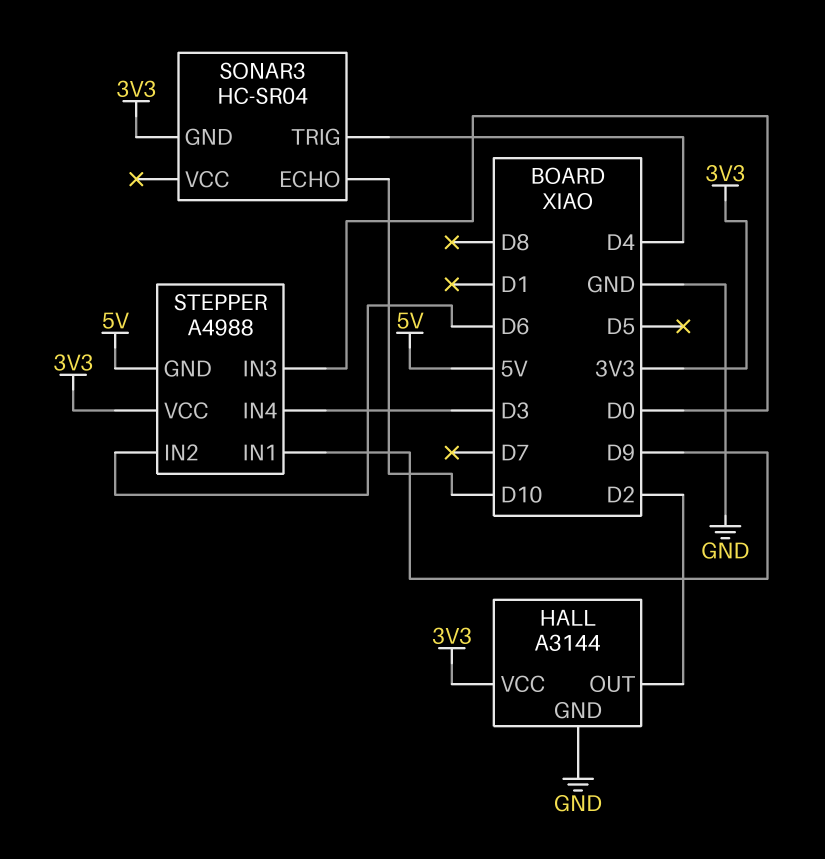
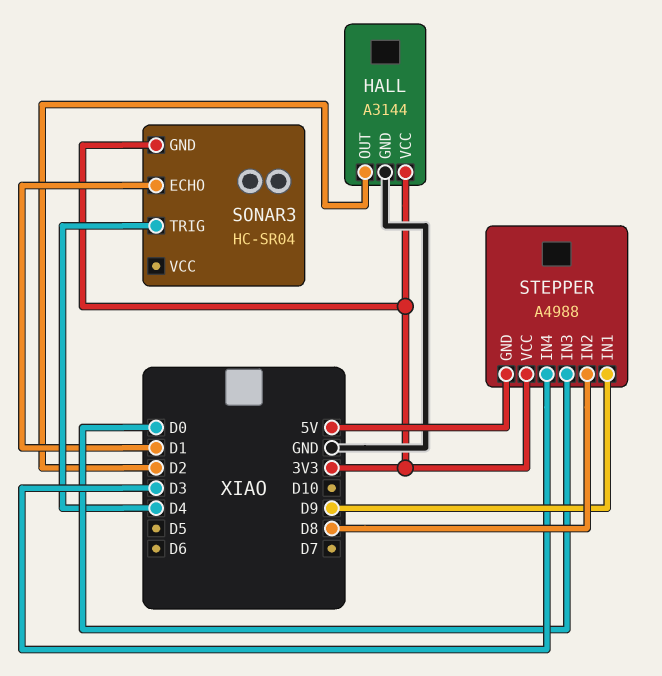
SONAR3 pin ECHO: D10 -> D1
STEPPER pin IN2: D6 -> D8

